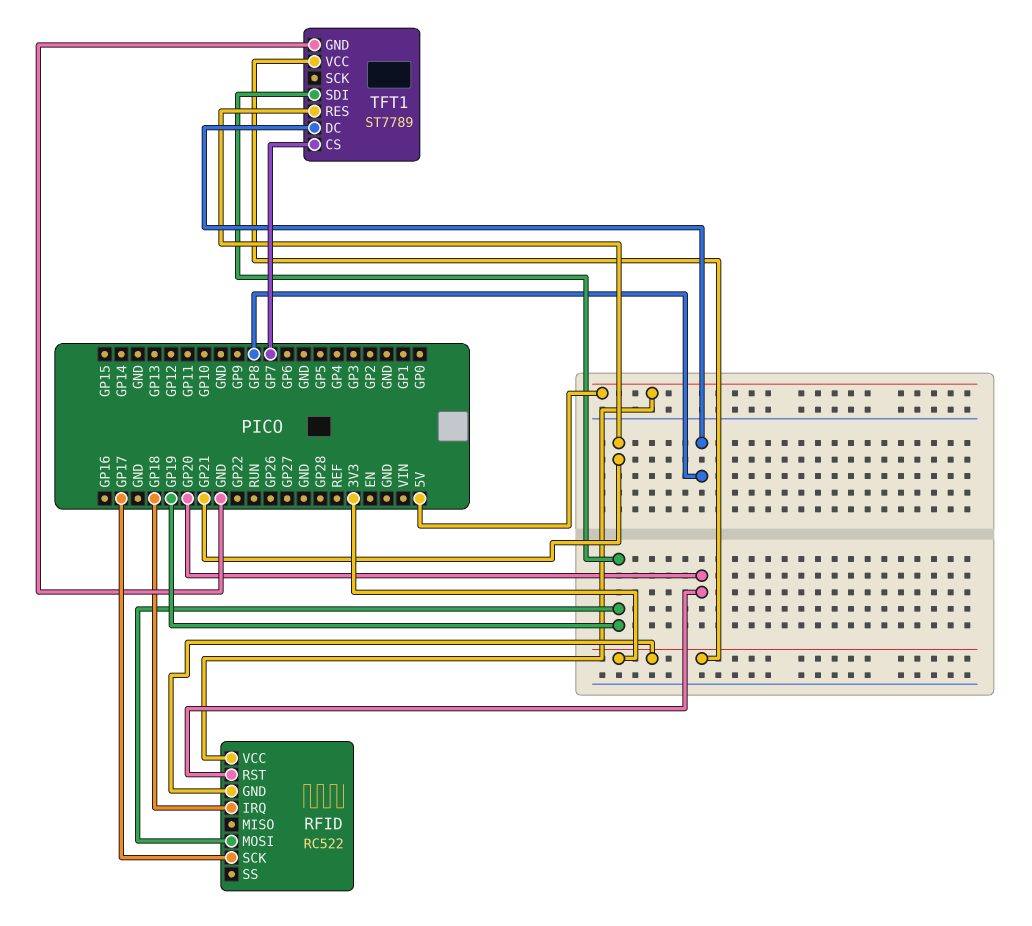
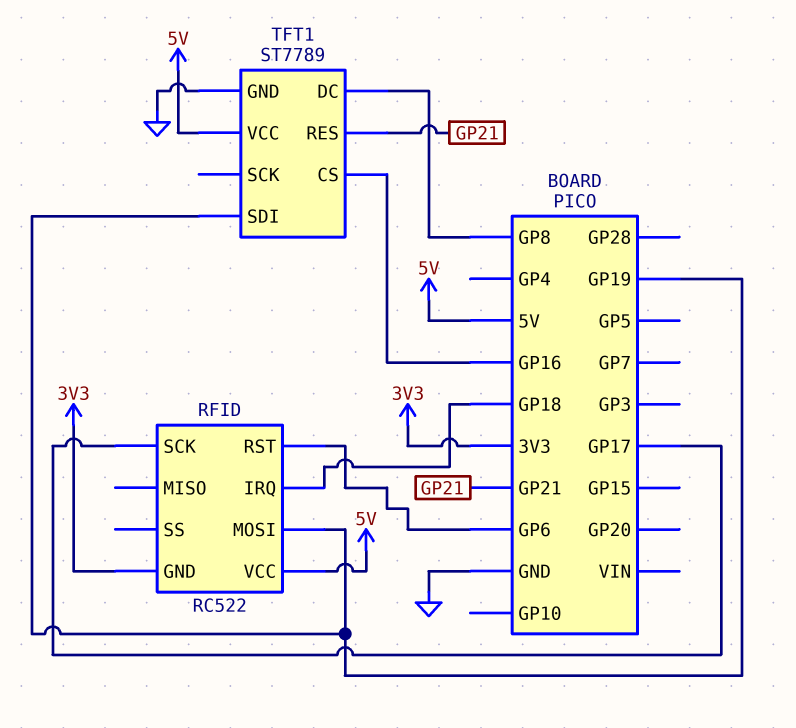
RFID pin RST: GP20 -> GP6
TFT1 pin CS: GP7 -> GP16
TFT1 pin VCC: 3V3 -> 5V

